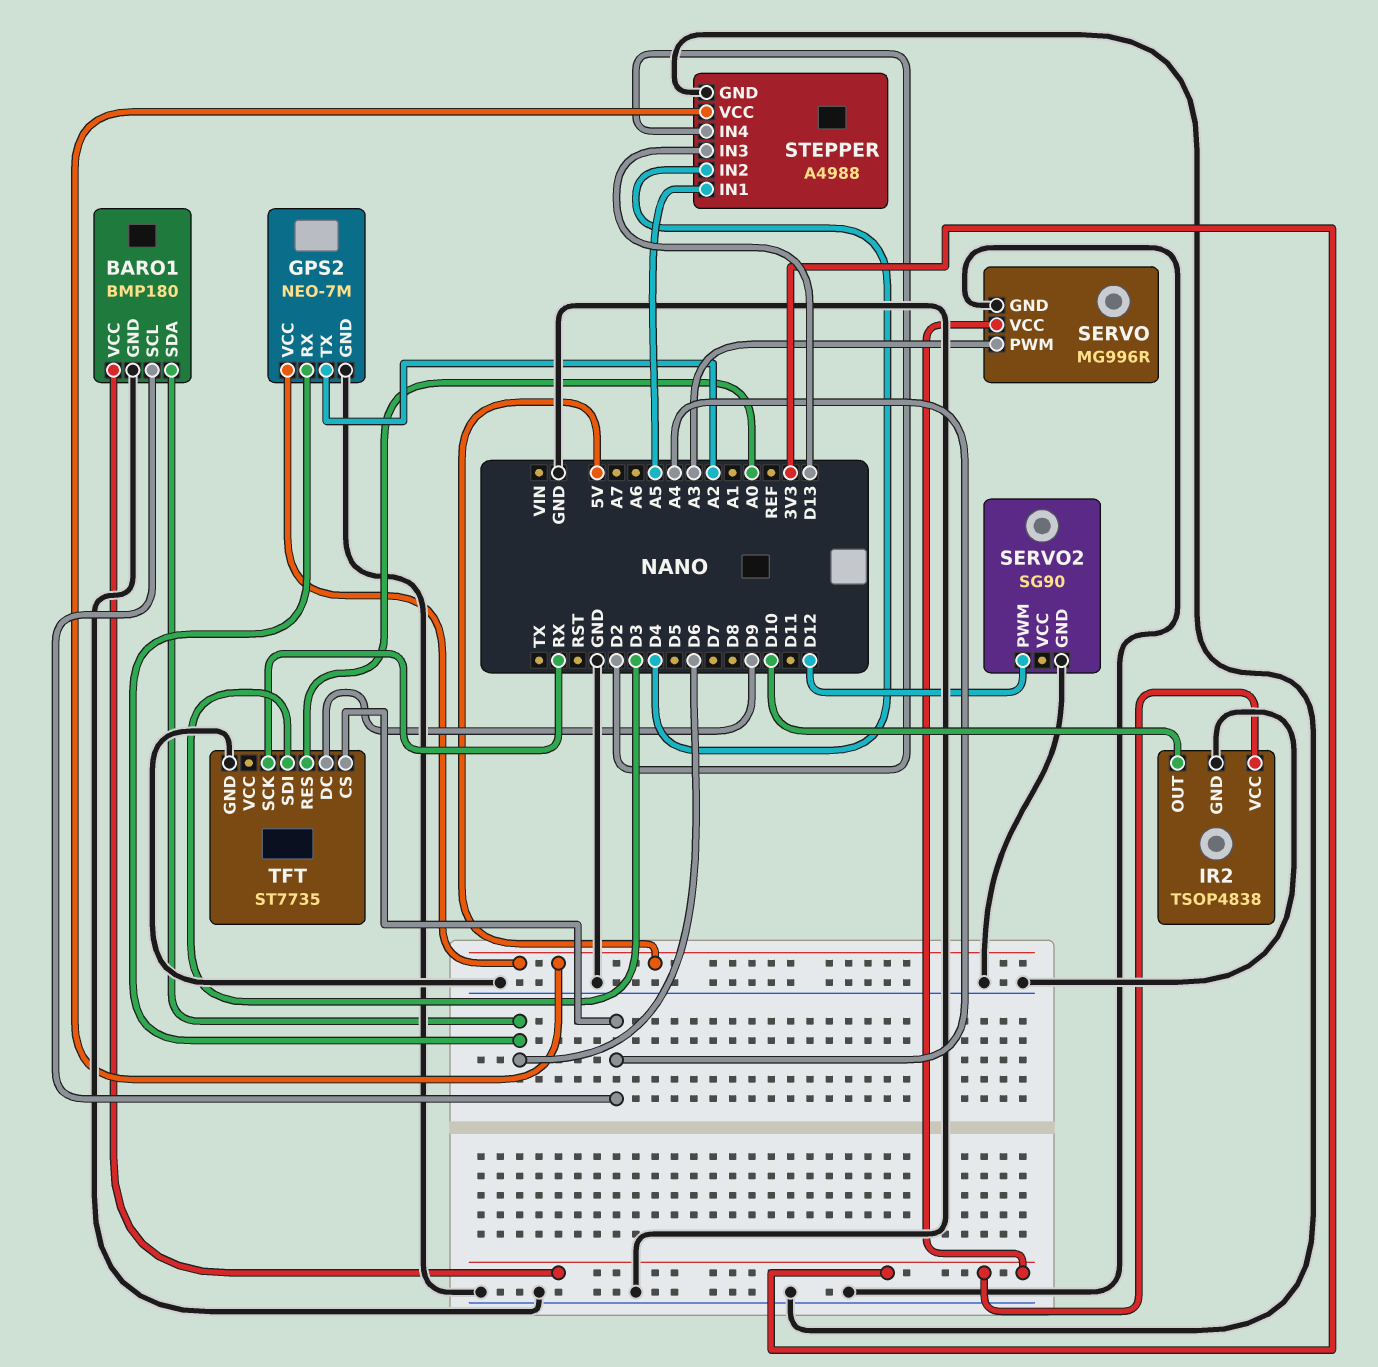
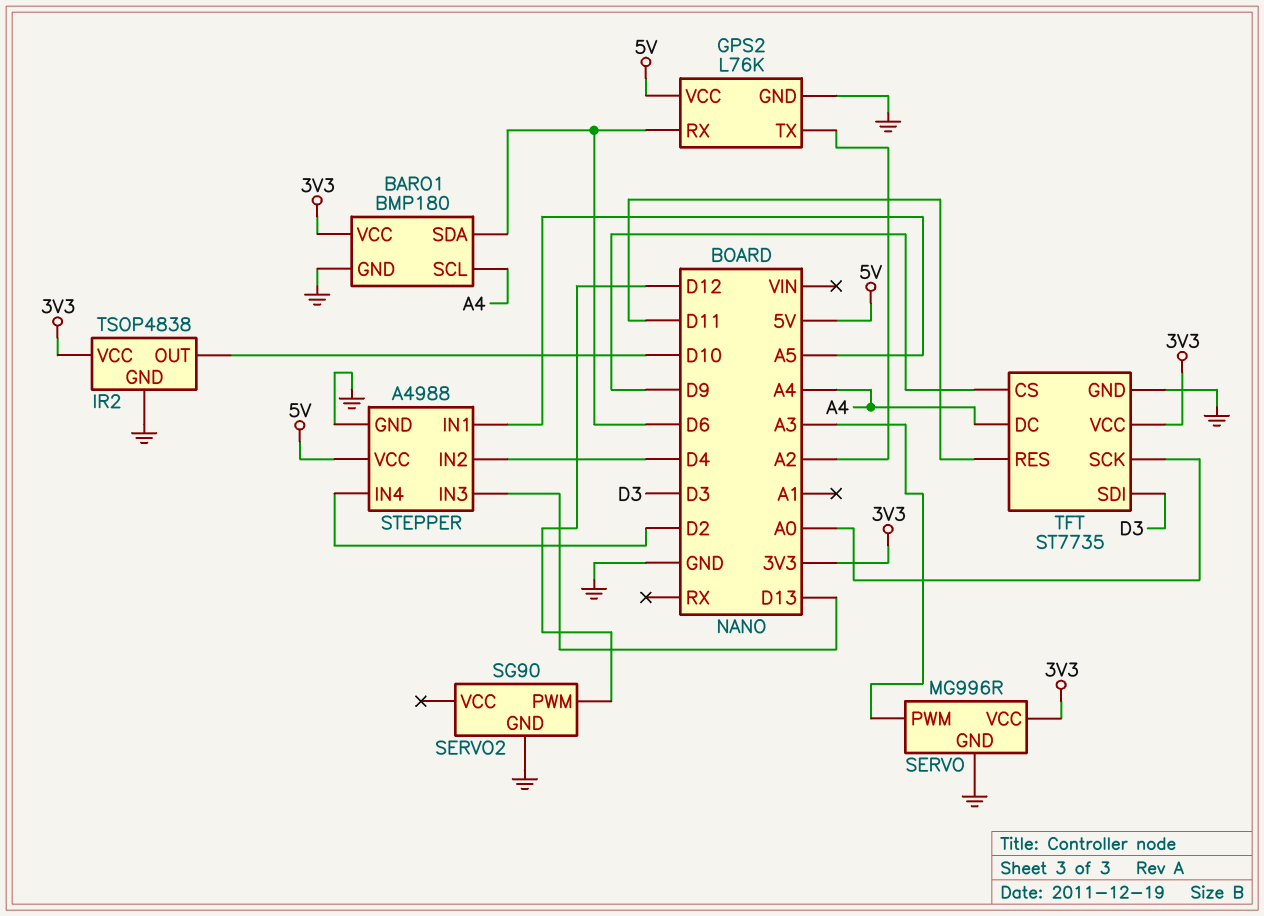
GPS2: NEO-7M -> L76K
TFT pin CS: A4 -> D9
TFT pin DC: D9 -> A4
TFT pin RES: A0 -> D11
TFT pin SCK: RX -> A0
TFT pin VCC: none -> 3V3

